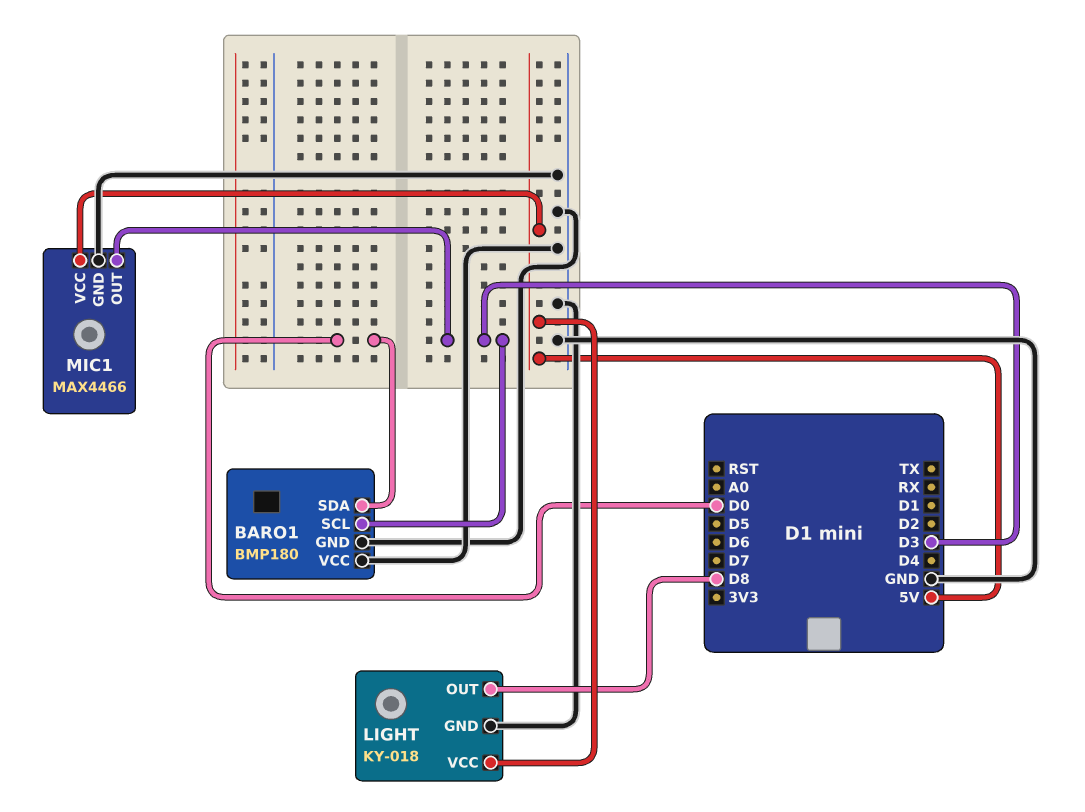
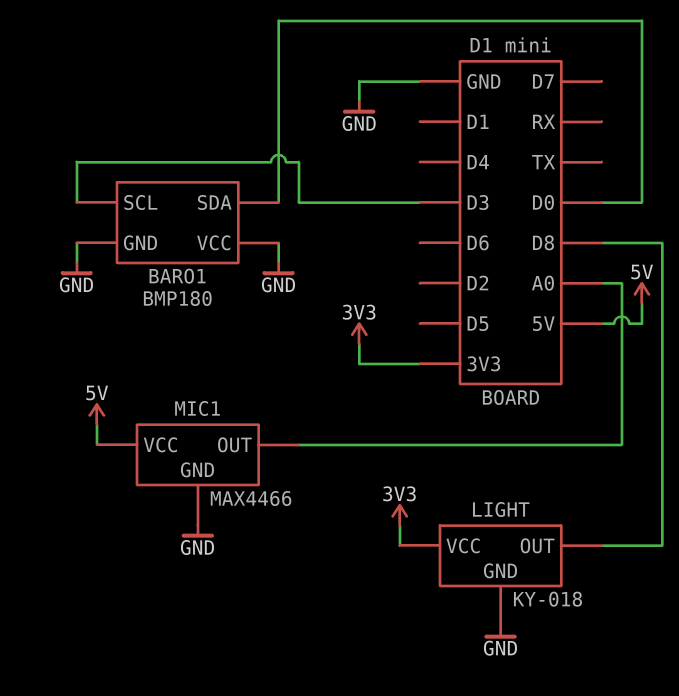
LIGHT pin VCC: 5V -> 3V3
MIC1 pin OUT: D3 -> A0

